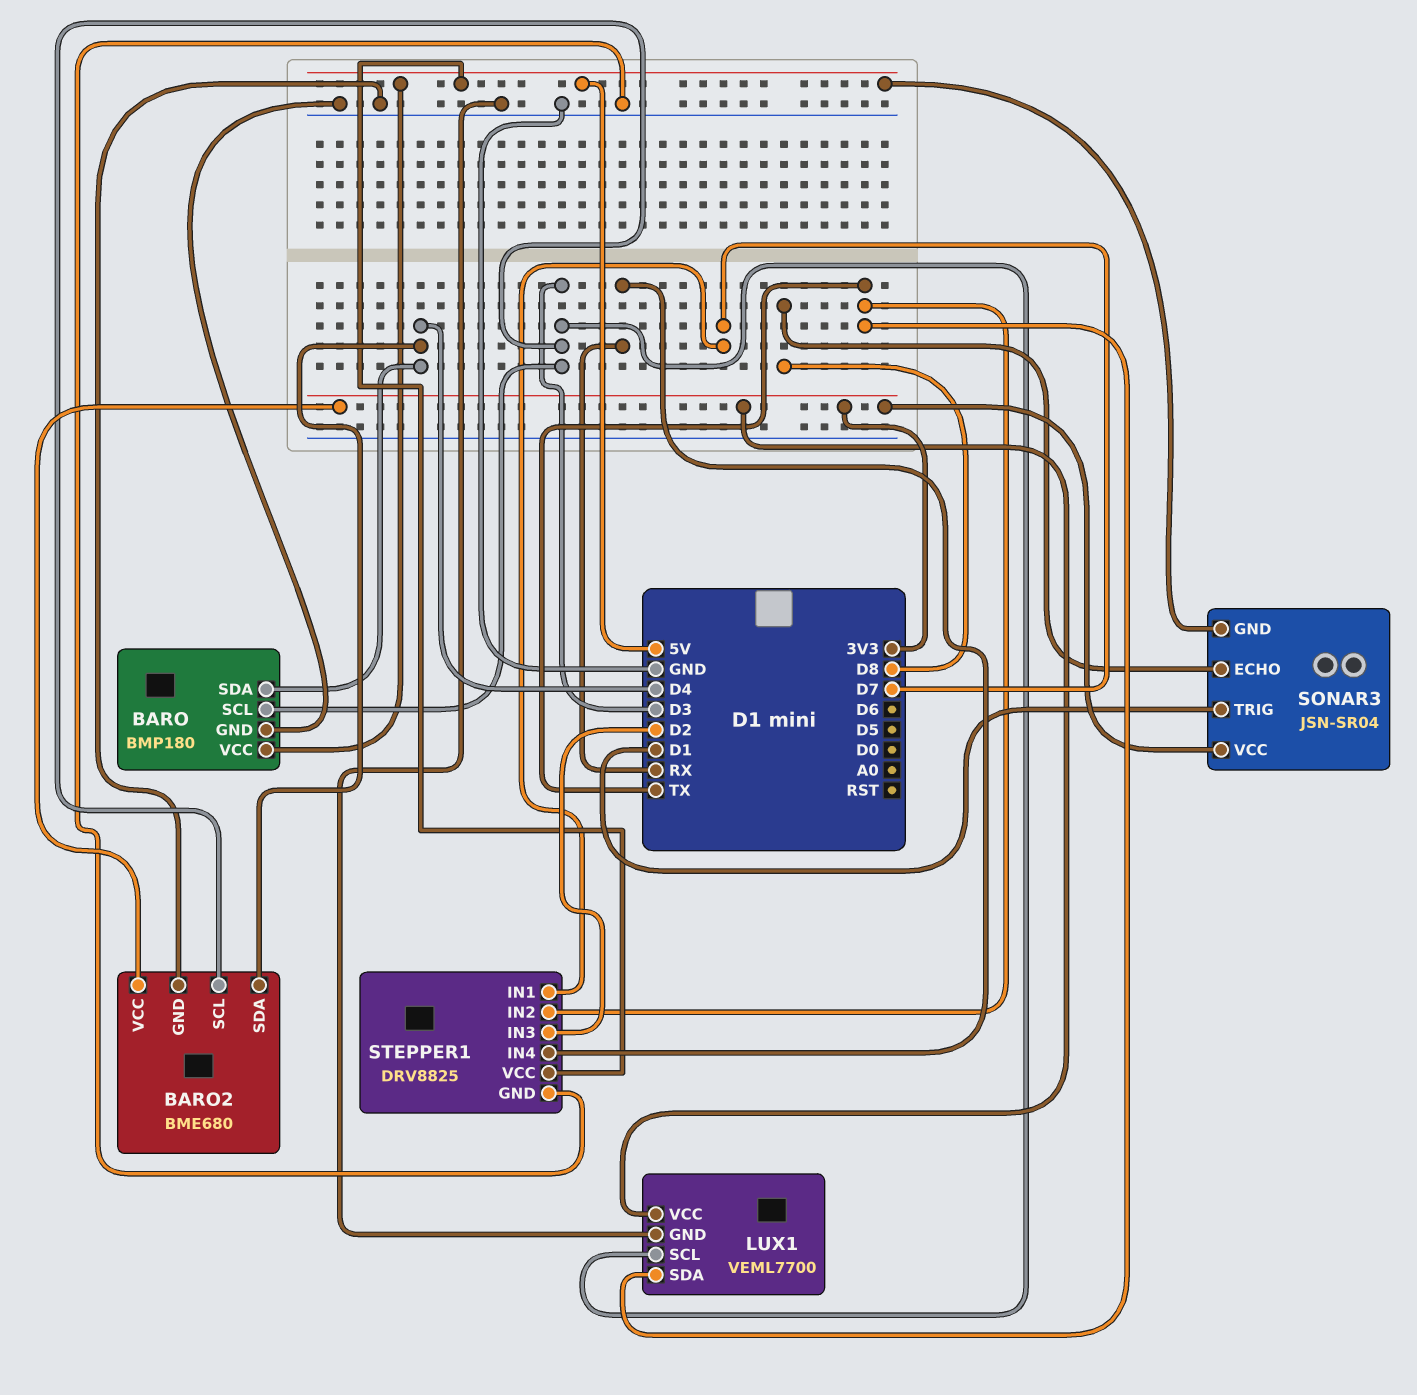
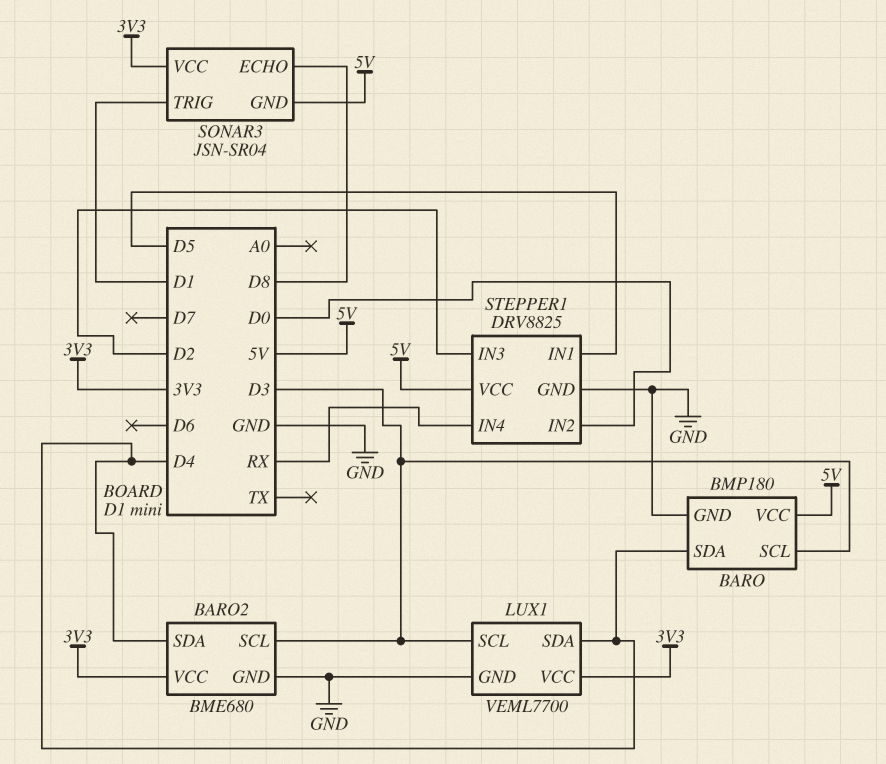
LUX1 pin SDA: TX -> D4
STEPPER1 pin IN1: D7 -> D5
STEPPER1 pin IN2: TX -> D0

